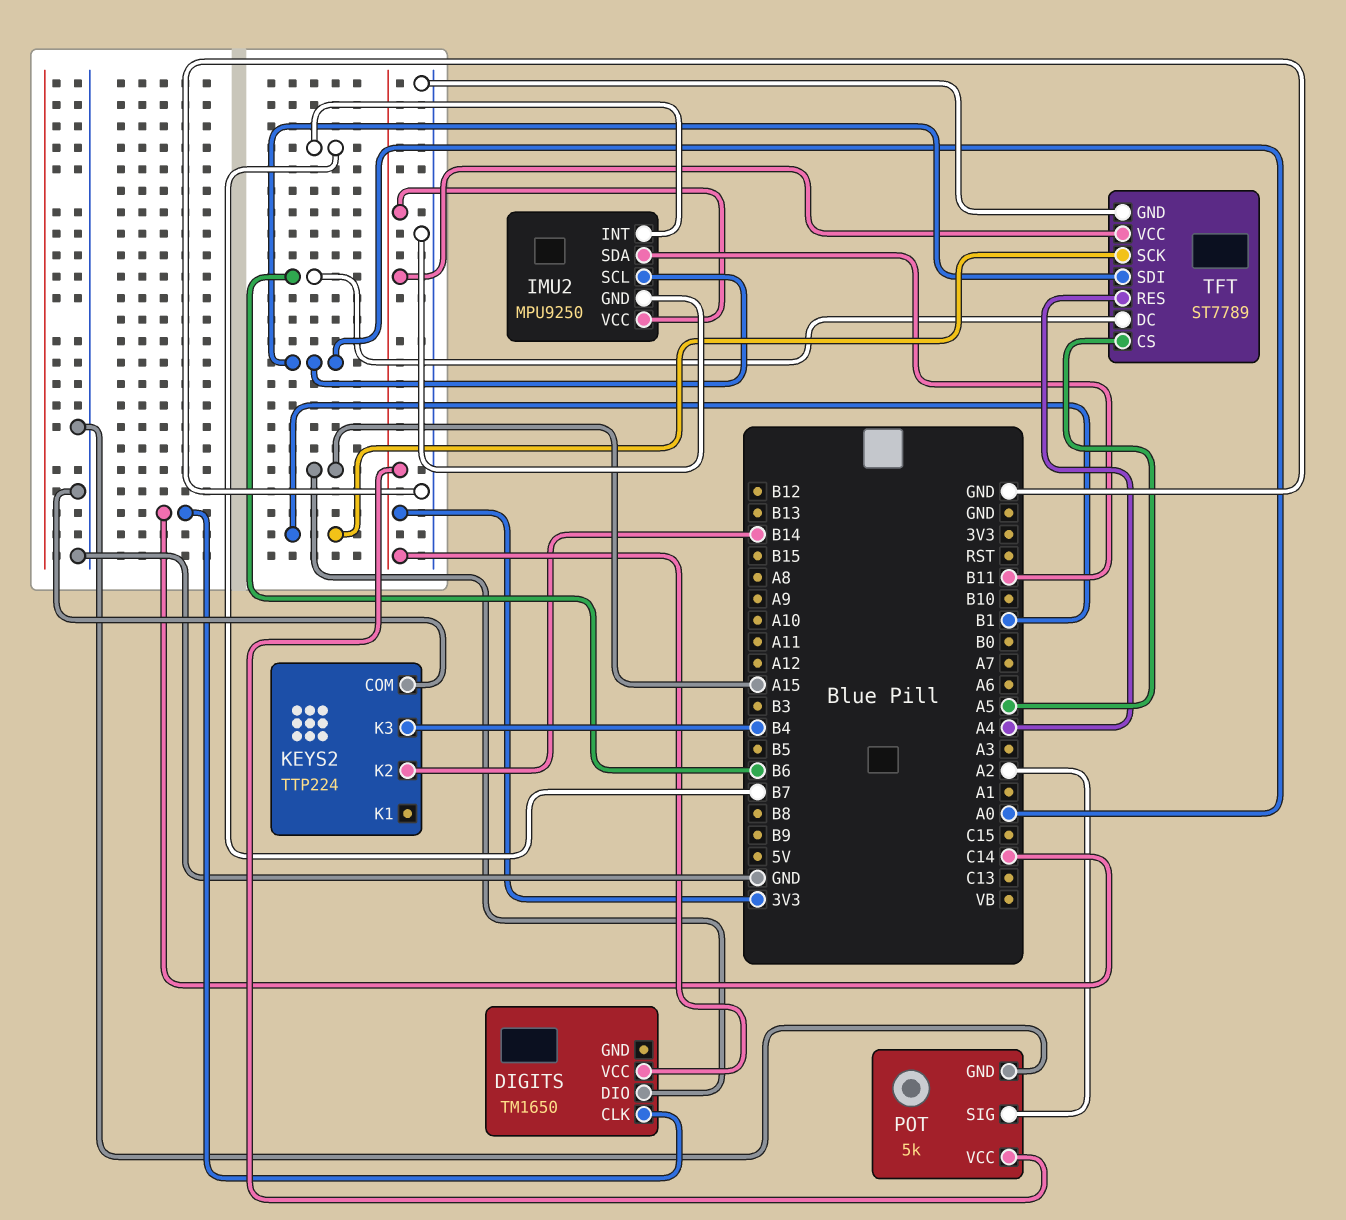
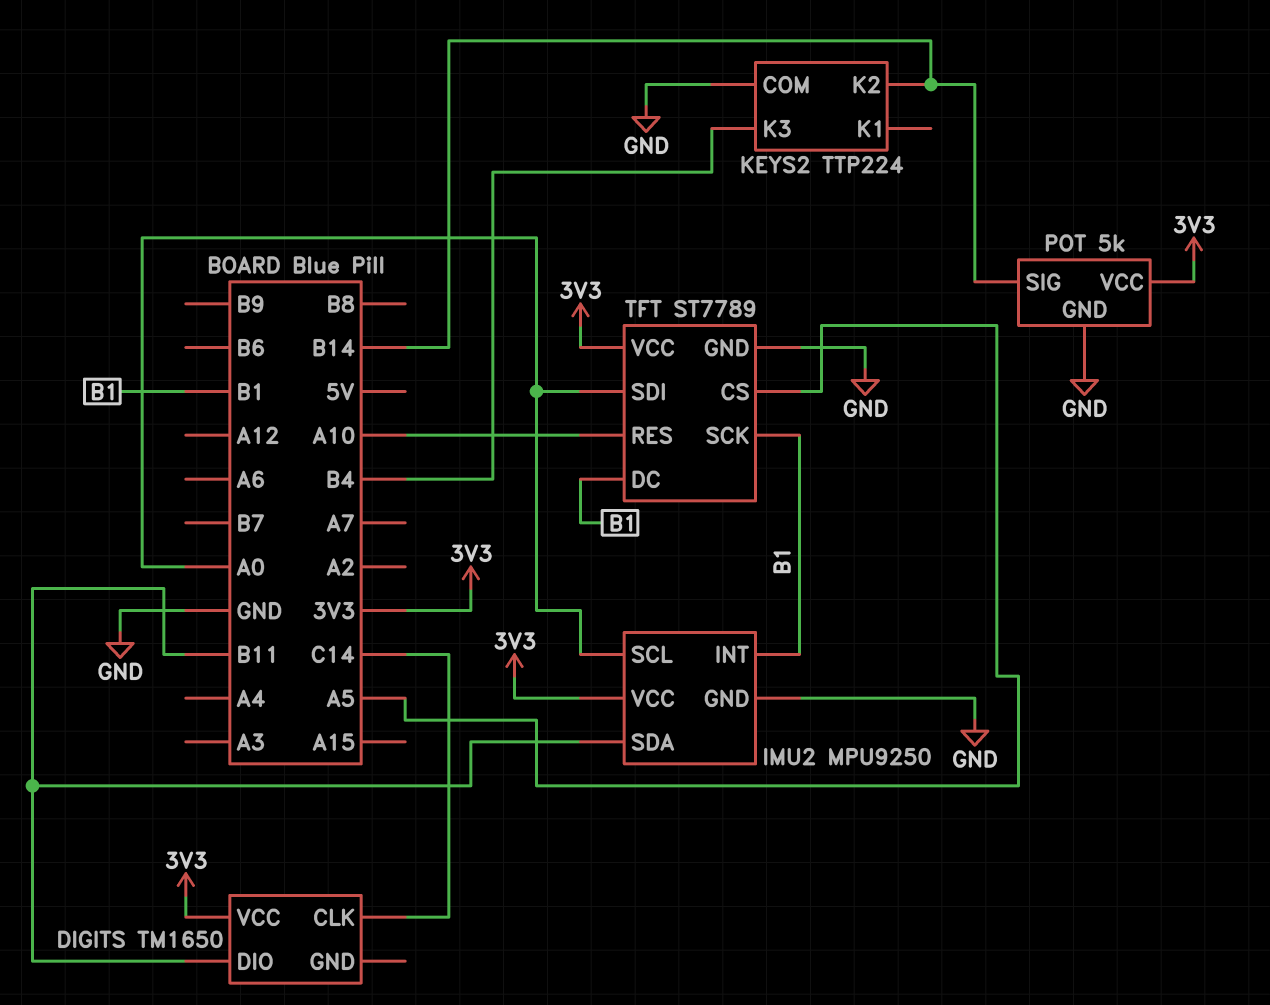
DIGITS pin DIO: A15 -> B11
IMU2 pin INT: B7 -> B1
POT pin SIG: A2 -> B14
TFT pin DC: B6 -> B1
TFT pin RES: A4 -> A10

